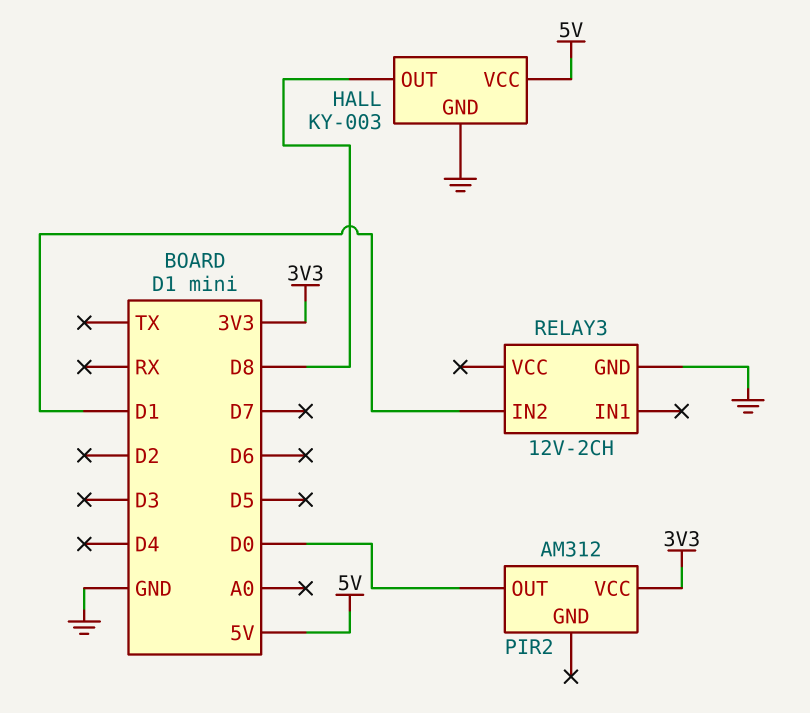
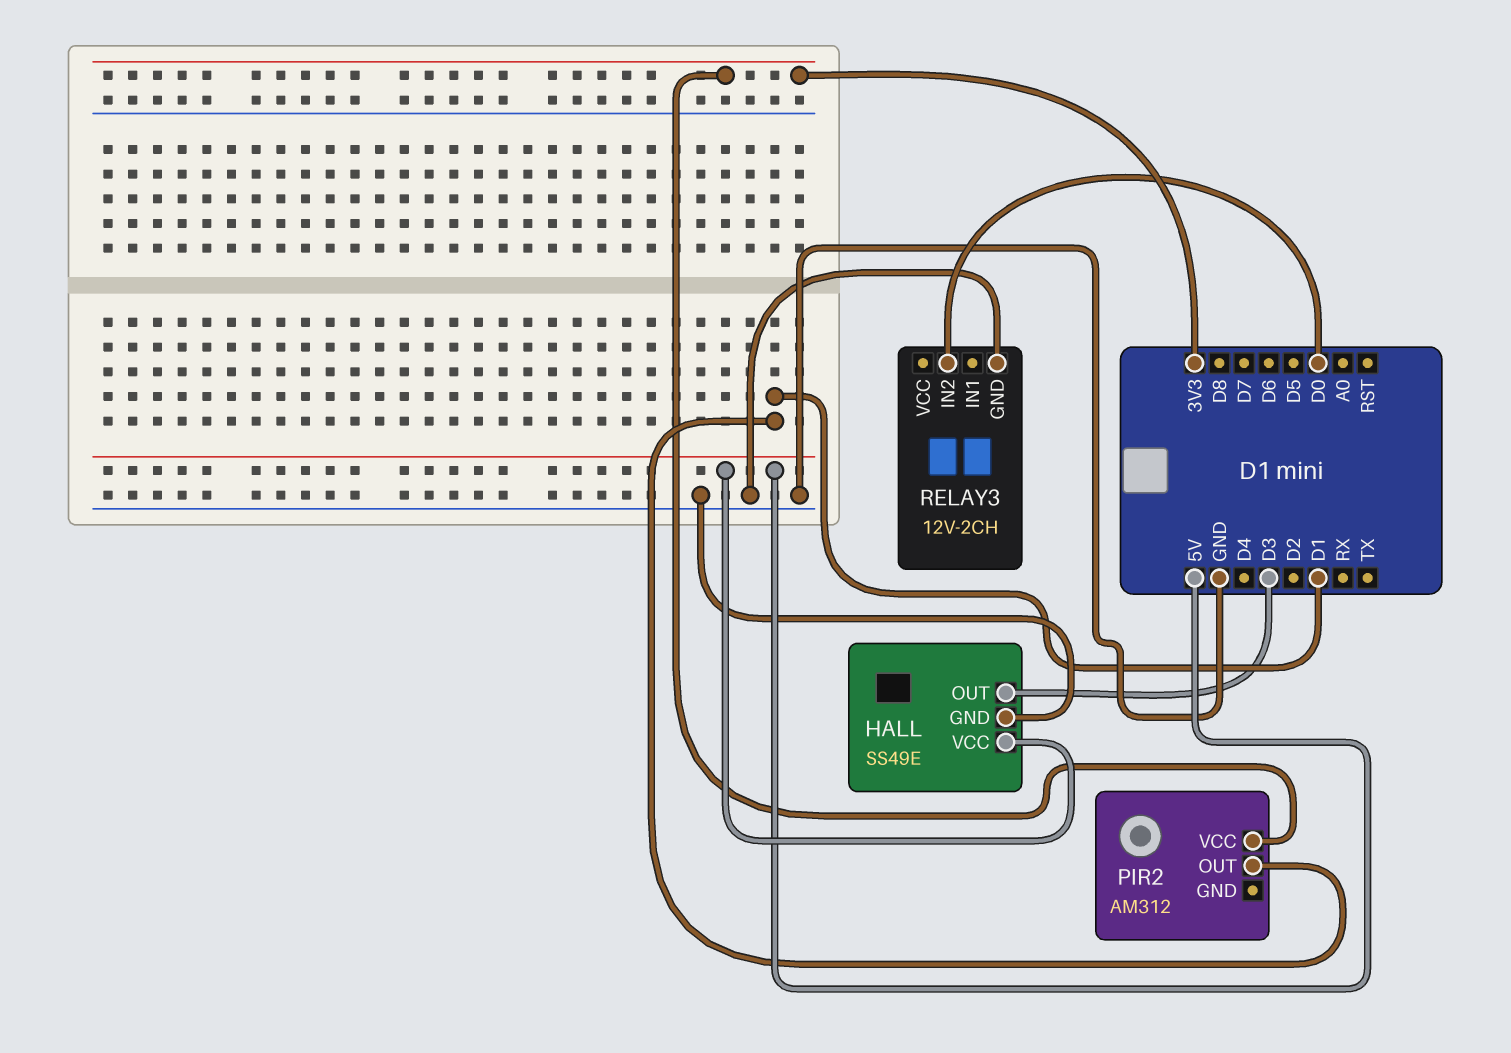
HALL: KY-003 -> SS49E
HALL pin OUT: D8 -> D3
PIR2 pin OUT: D0 -> D1
RELAY3 pin IN2: D1 -> D0

